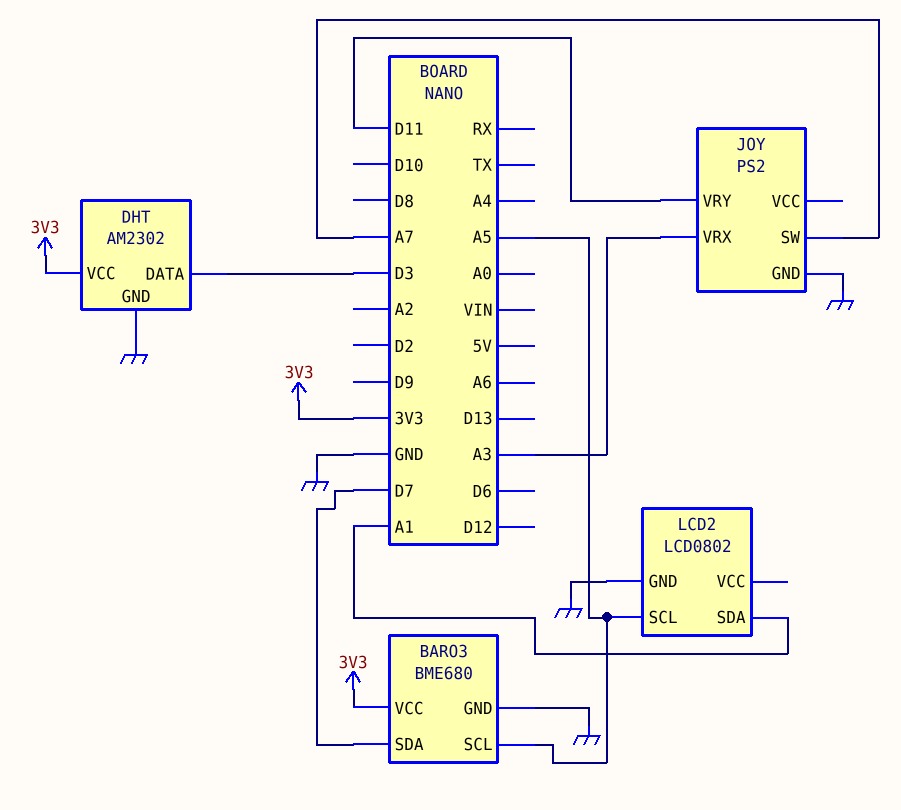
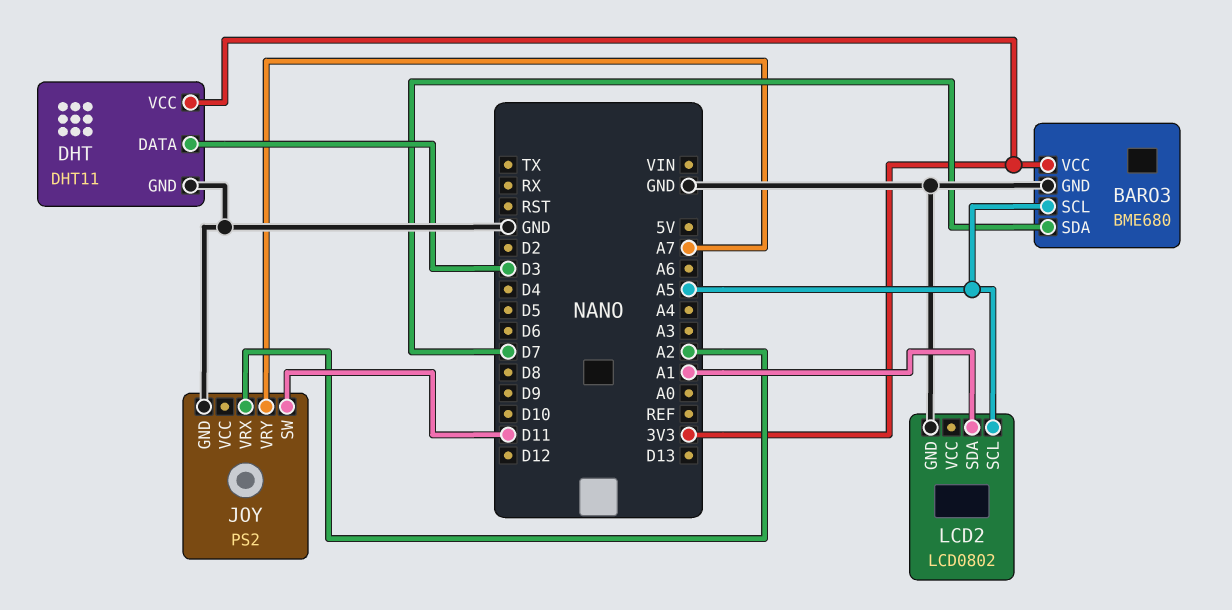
DHT: AM2302 -> DHT11
JOY pin SW: A7 -> D11
JOY pin VRX: A3 -> A2
JOY pin VRY: D11 -> A7

